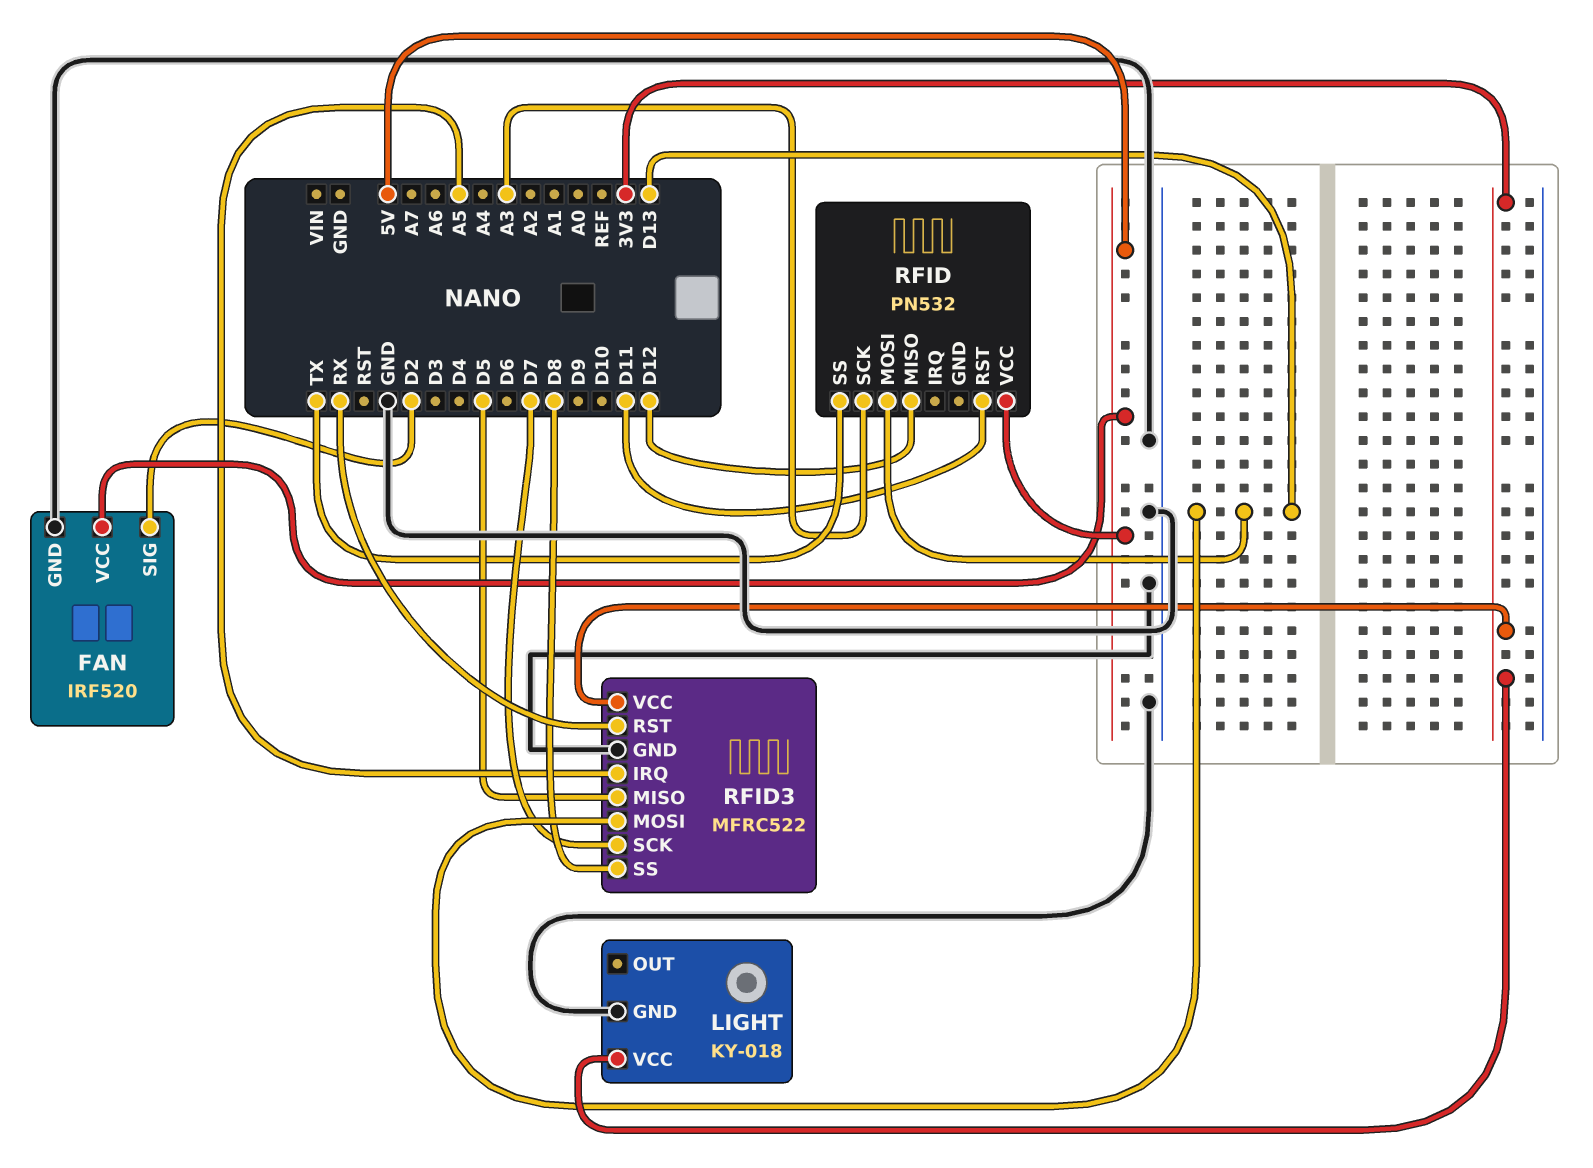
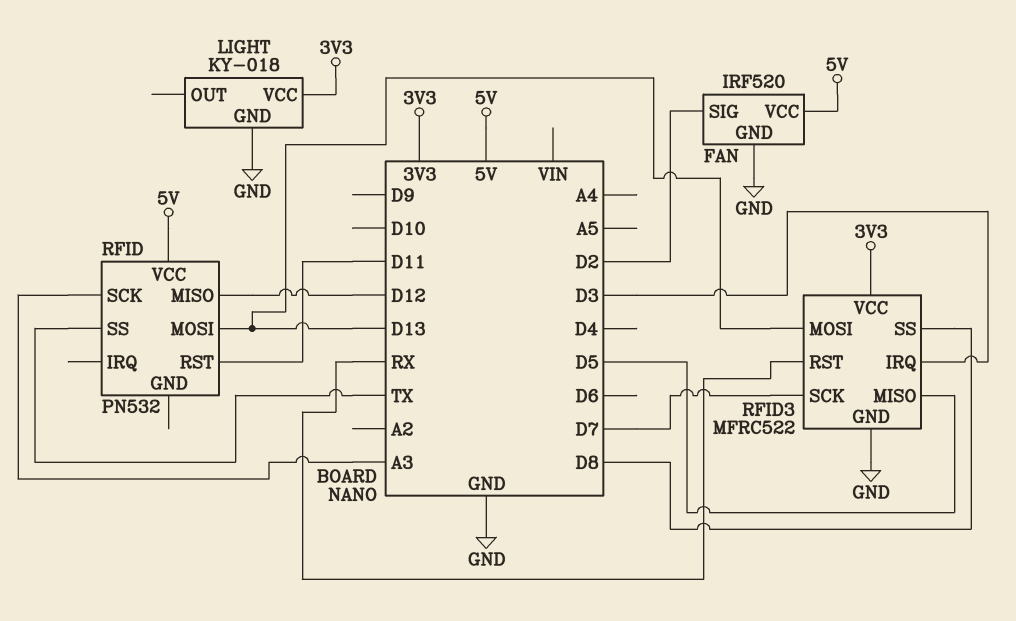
RFID3 pin IRQ: A5 -> D3

